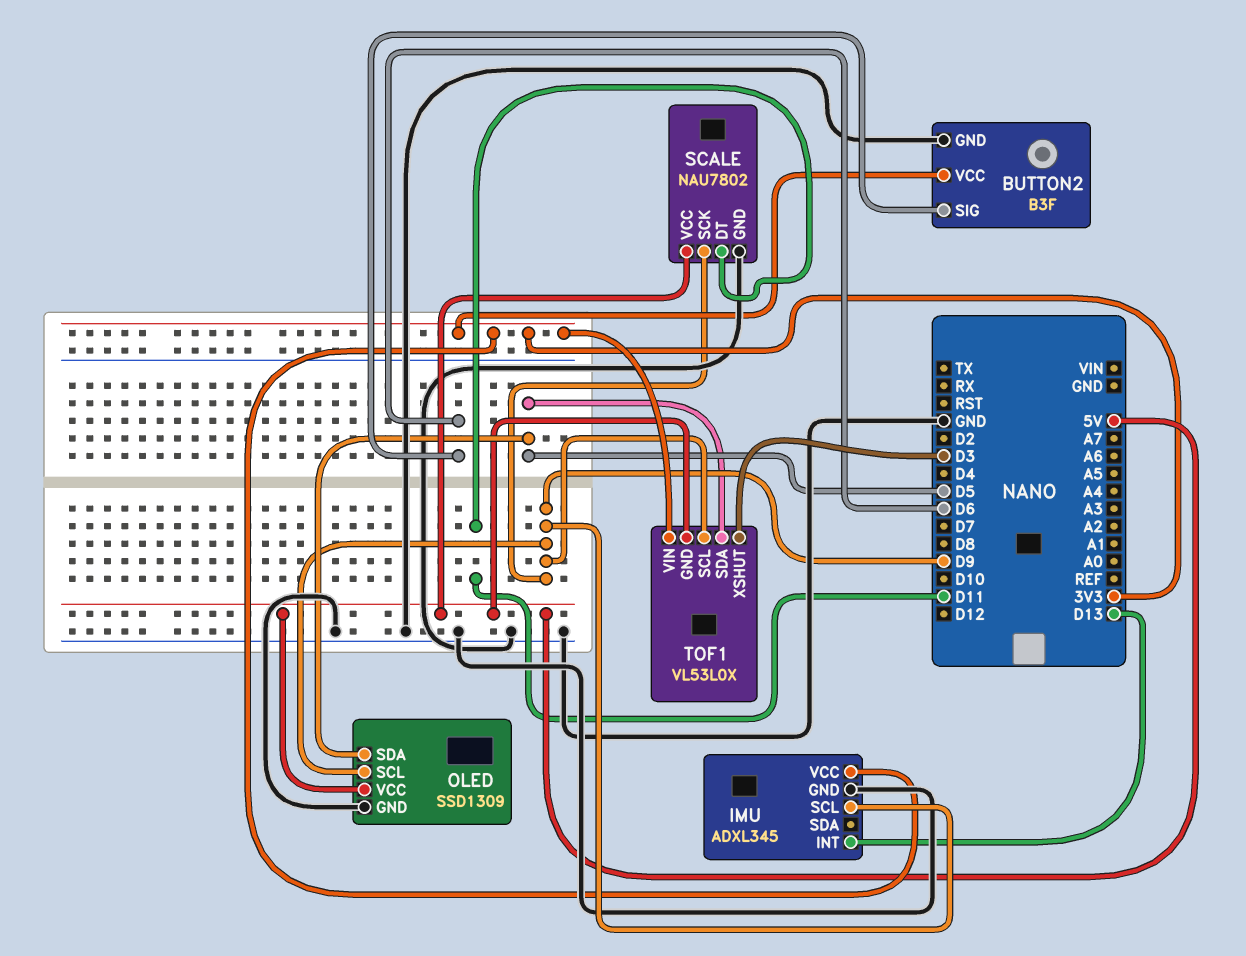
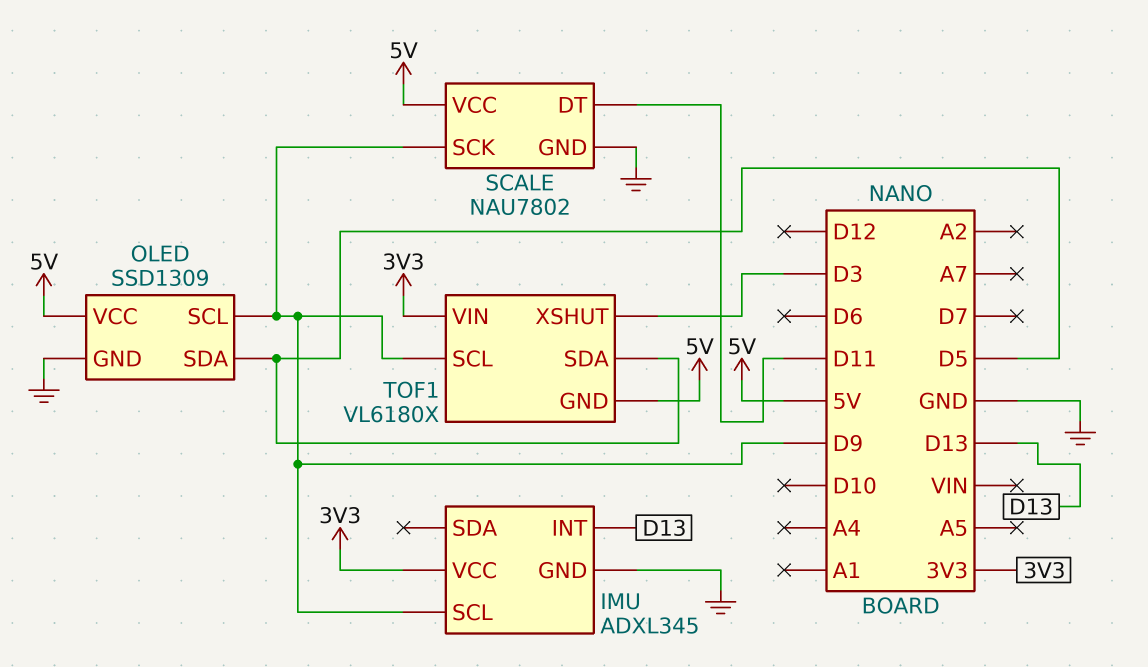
BUTTON2: B3F -> none
BUTTON2 pin GND: GND -> none
BUTTON2 pin SIG: D6 -> none
BUTTON2 pin VCC: 3V3 -> none
TOF1: VL53L0X -> VL6180X

